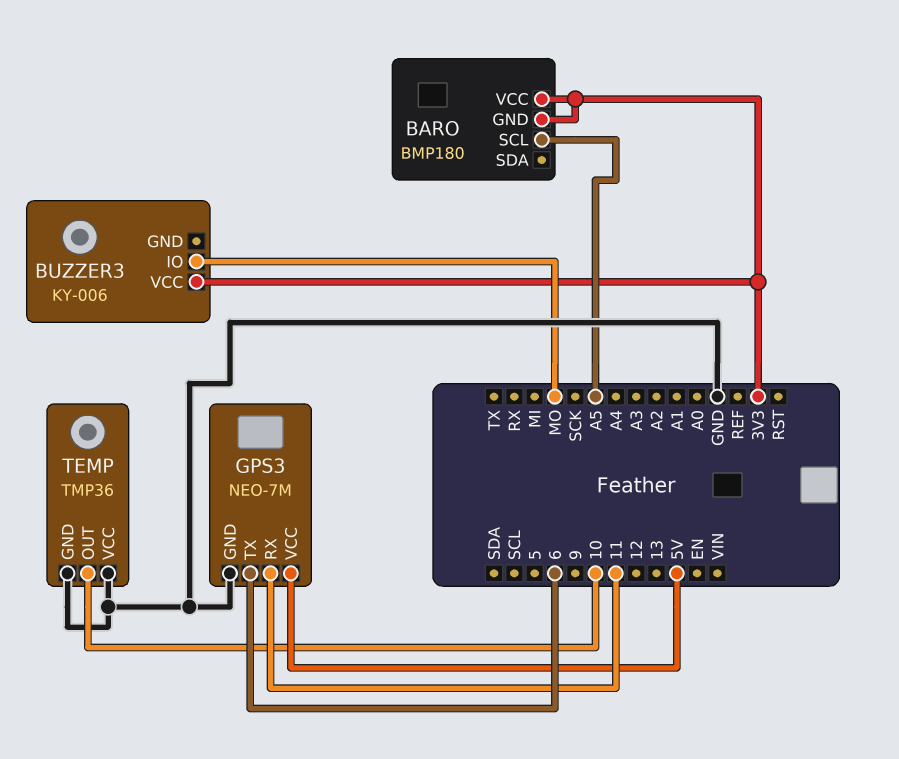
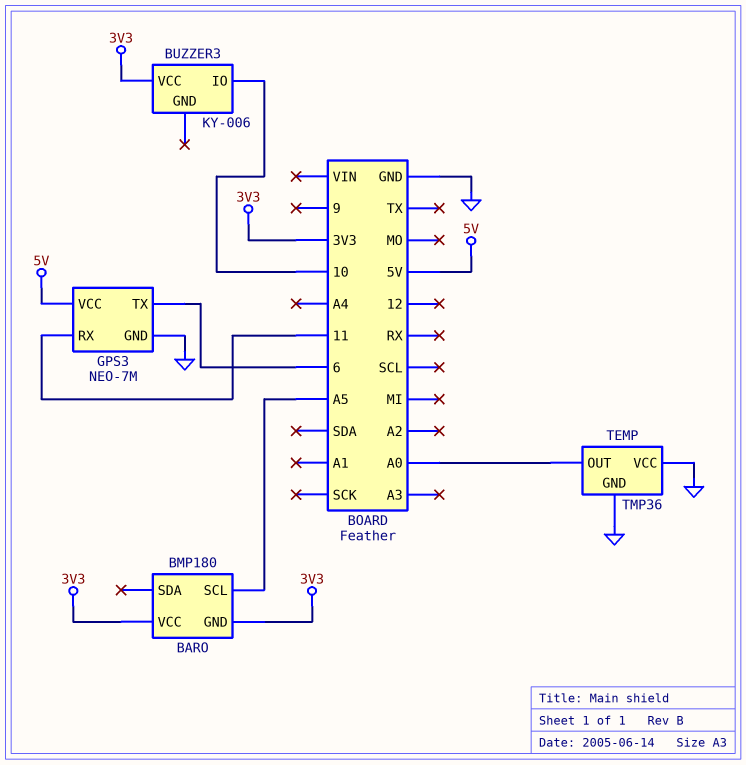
BUZZER3 pin IO: MO -> 10
TEMP pin OUT: 10 -> A0

